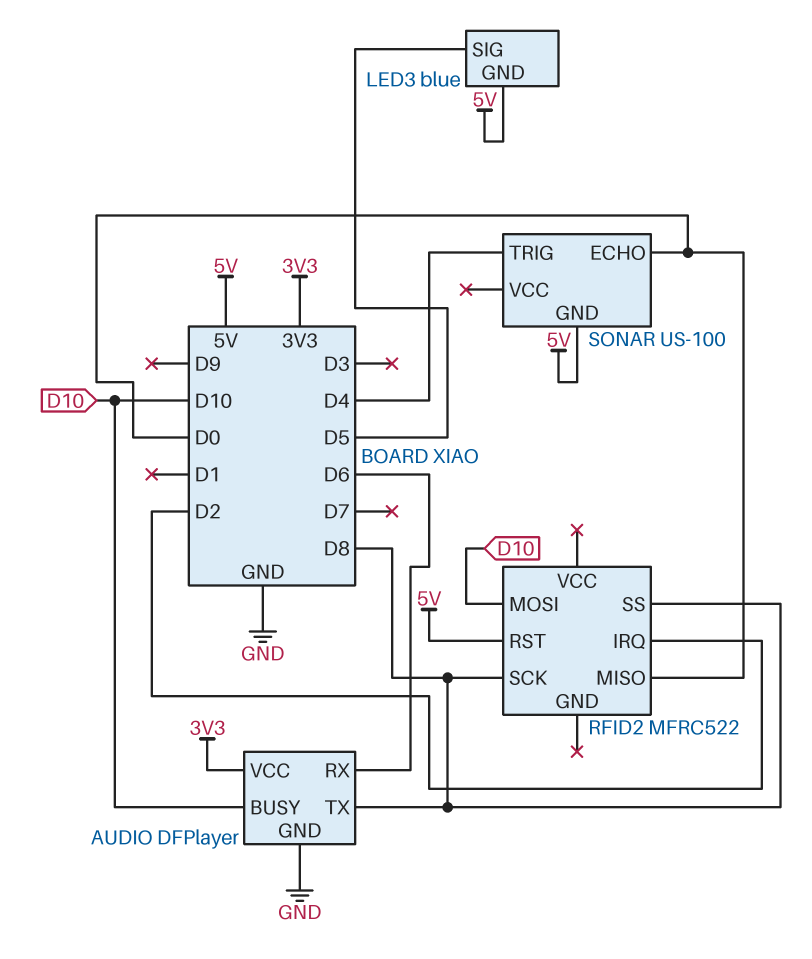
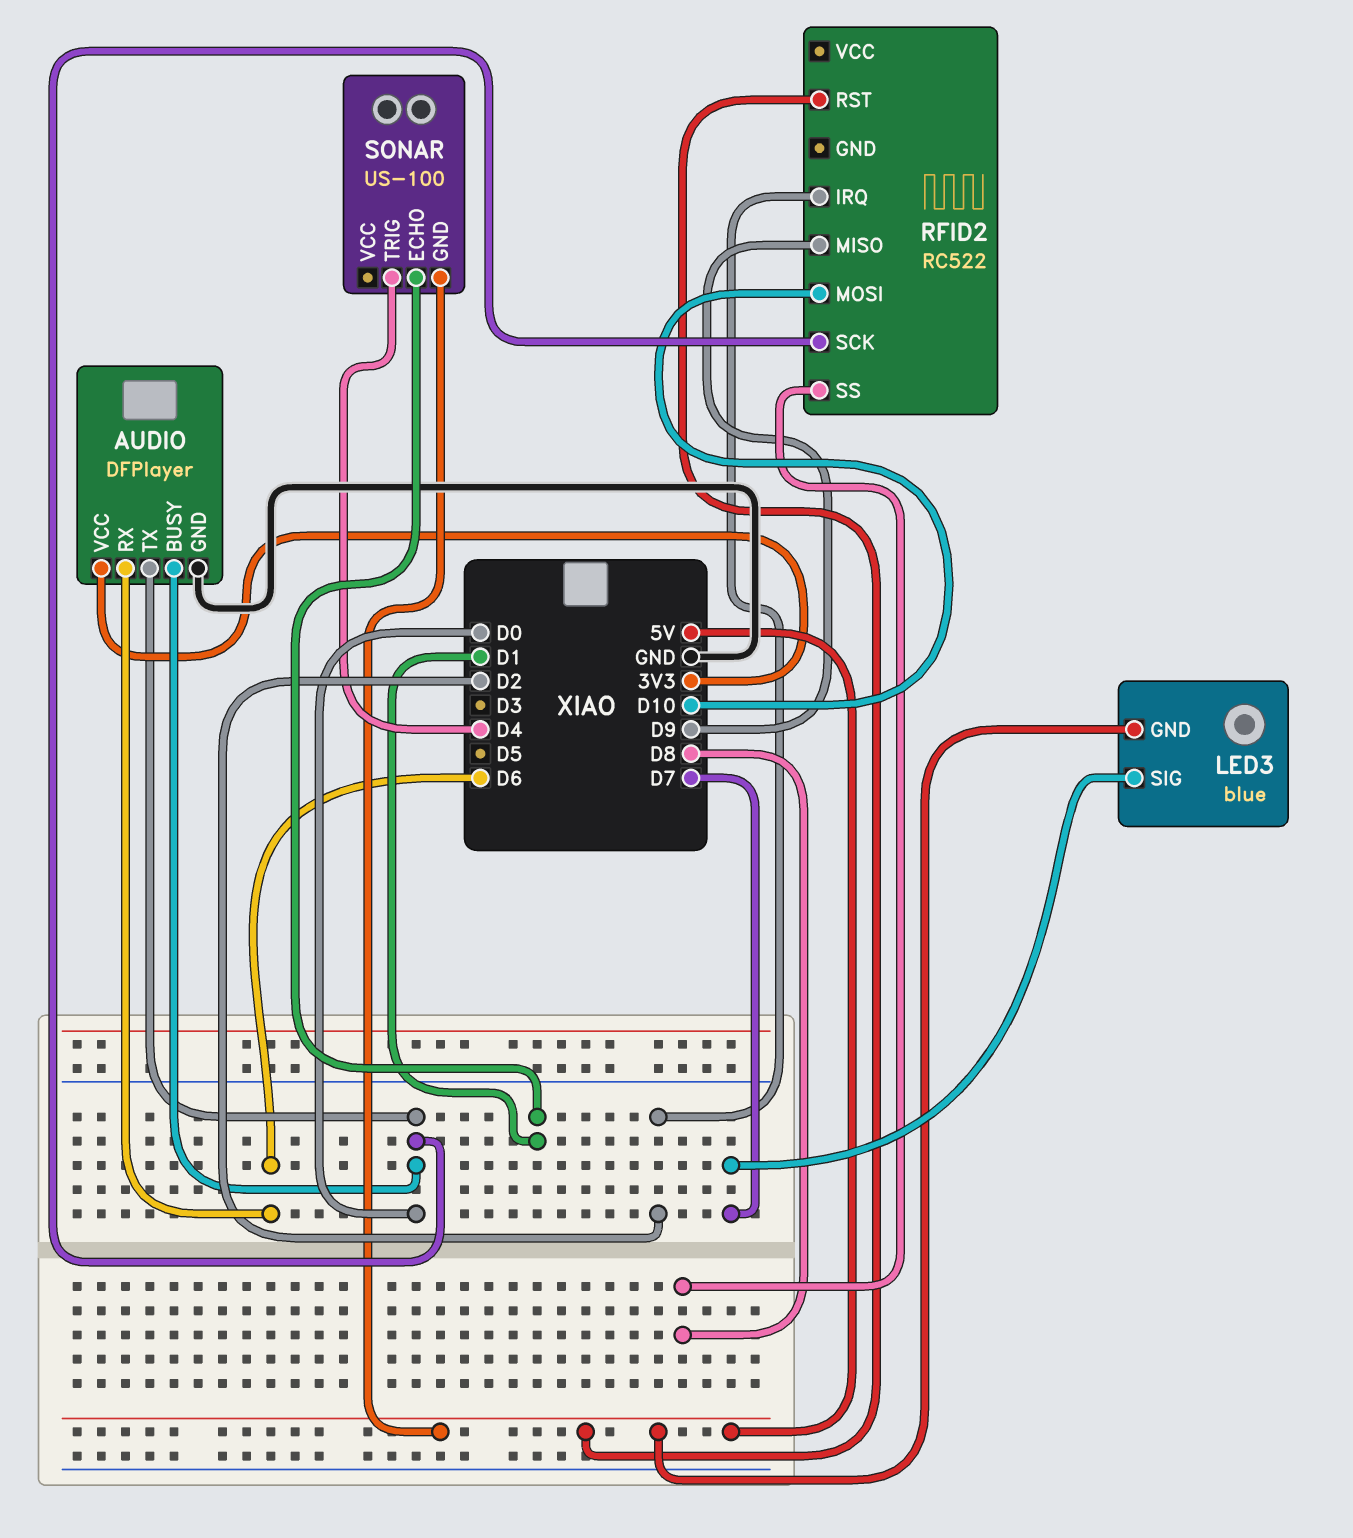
AUDIO pin BUSY: D10 -> D0
AUDIO pin TX: D8 -> D0
LED3 pin SIG: D5 -> D7
RFID2: MFRC522 -> RC522
RFID2 pin MISO: D0 -> D9
RFID2 pin SCK: D8 -> D0
SONAR pin ECHO: D0 -> D1

